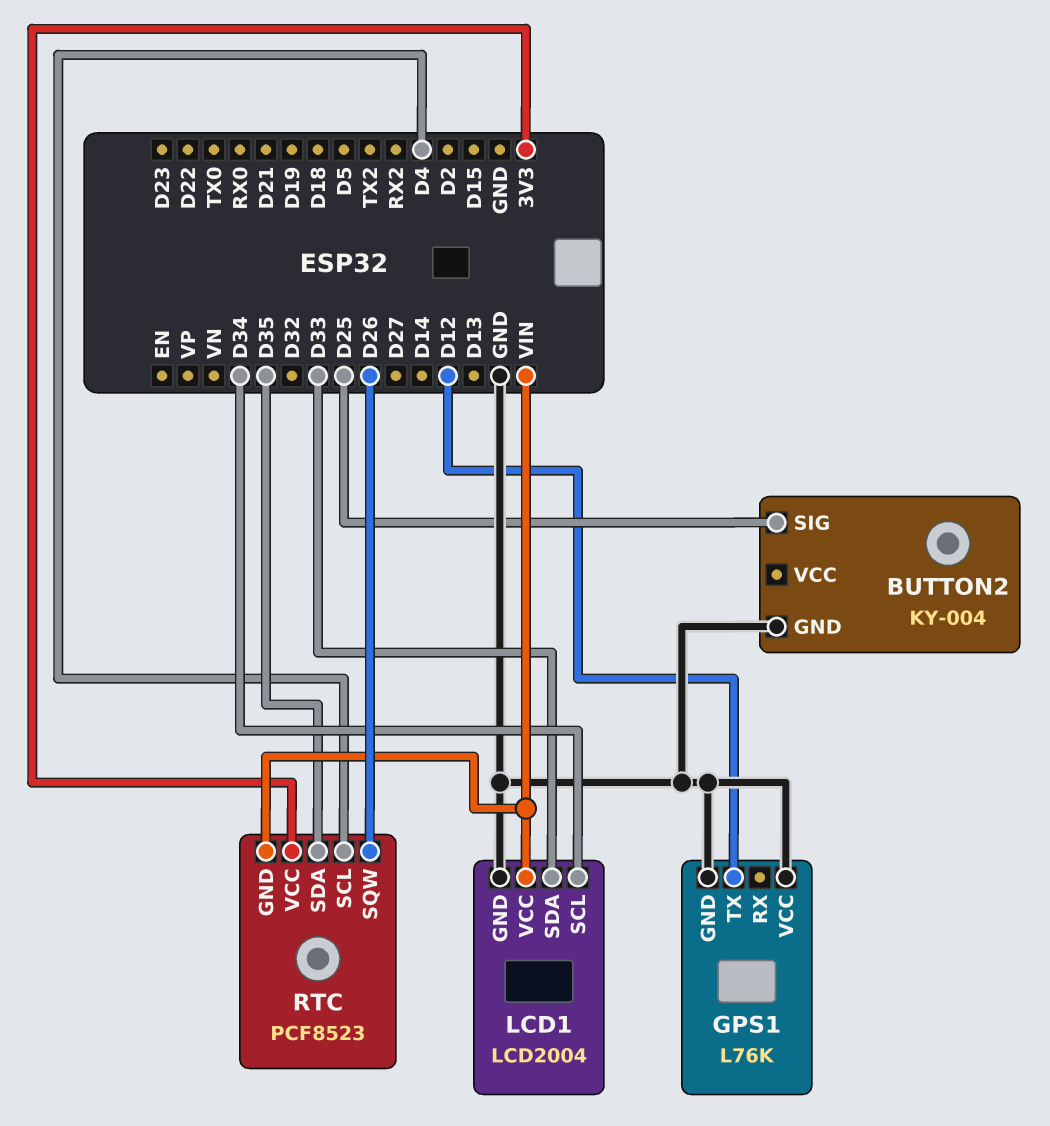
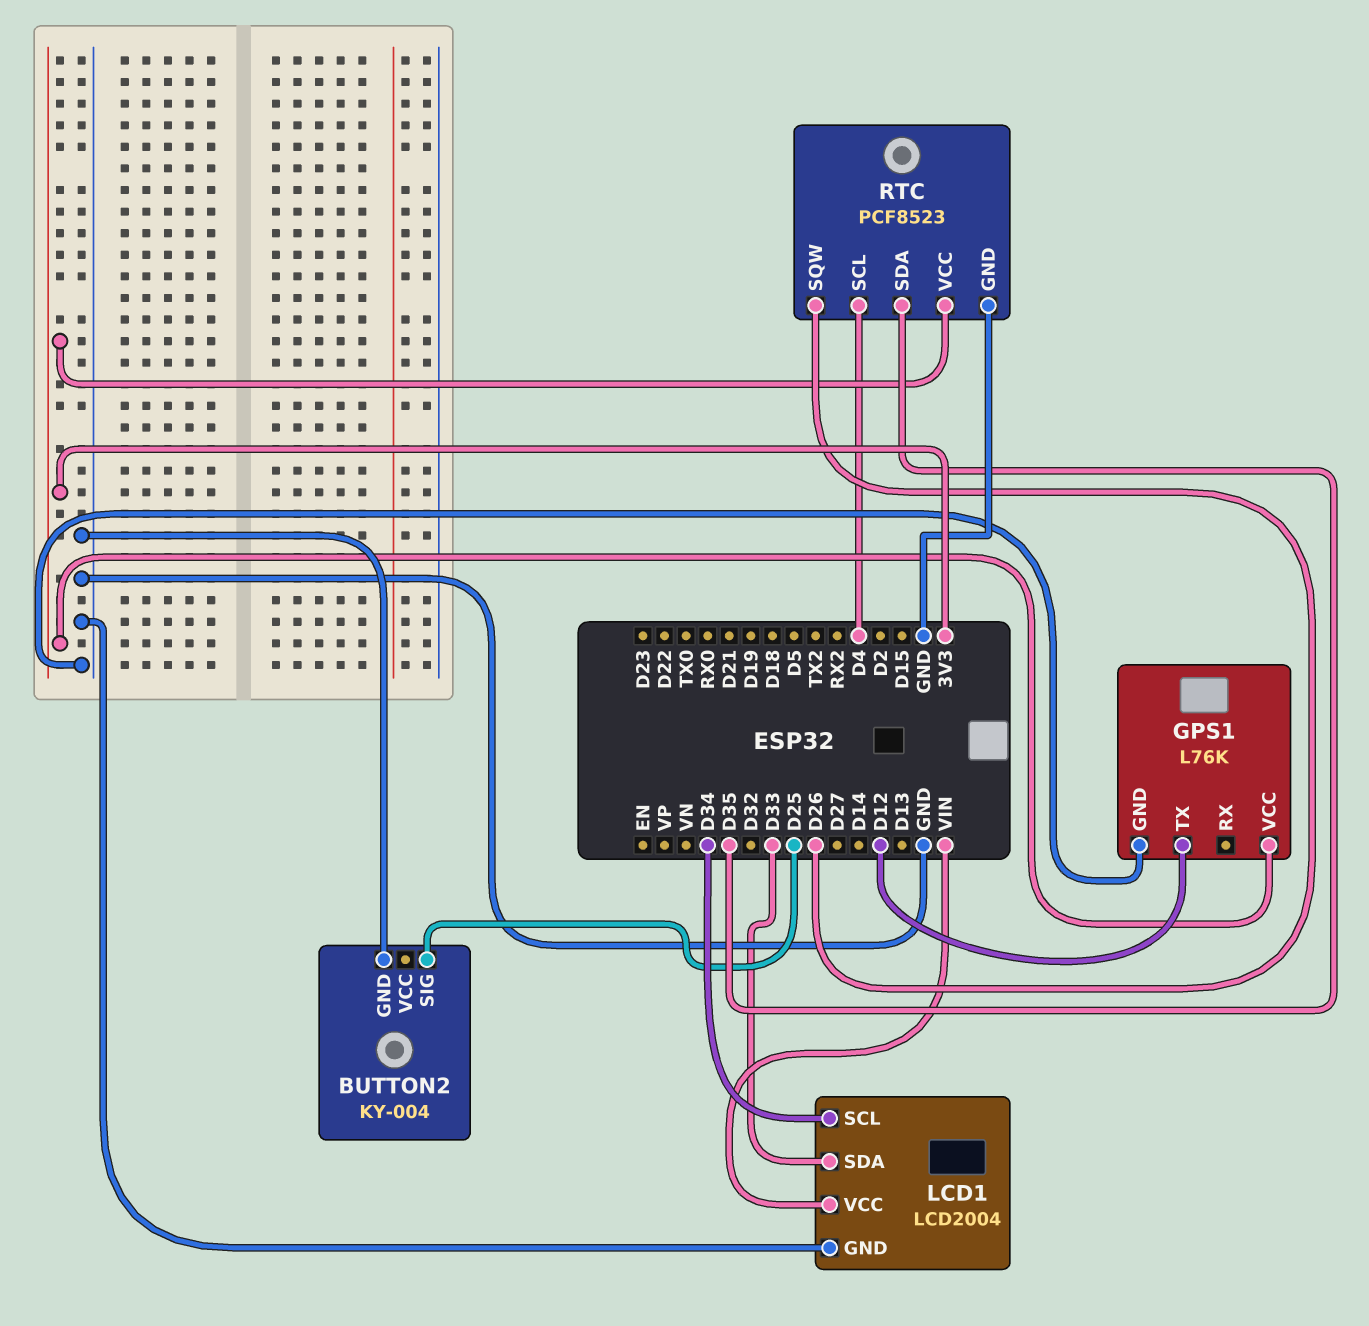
GPS1 pin VCC: GND -> 3V3
RTC pin GND: VIN -> GND

